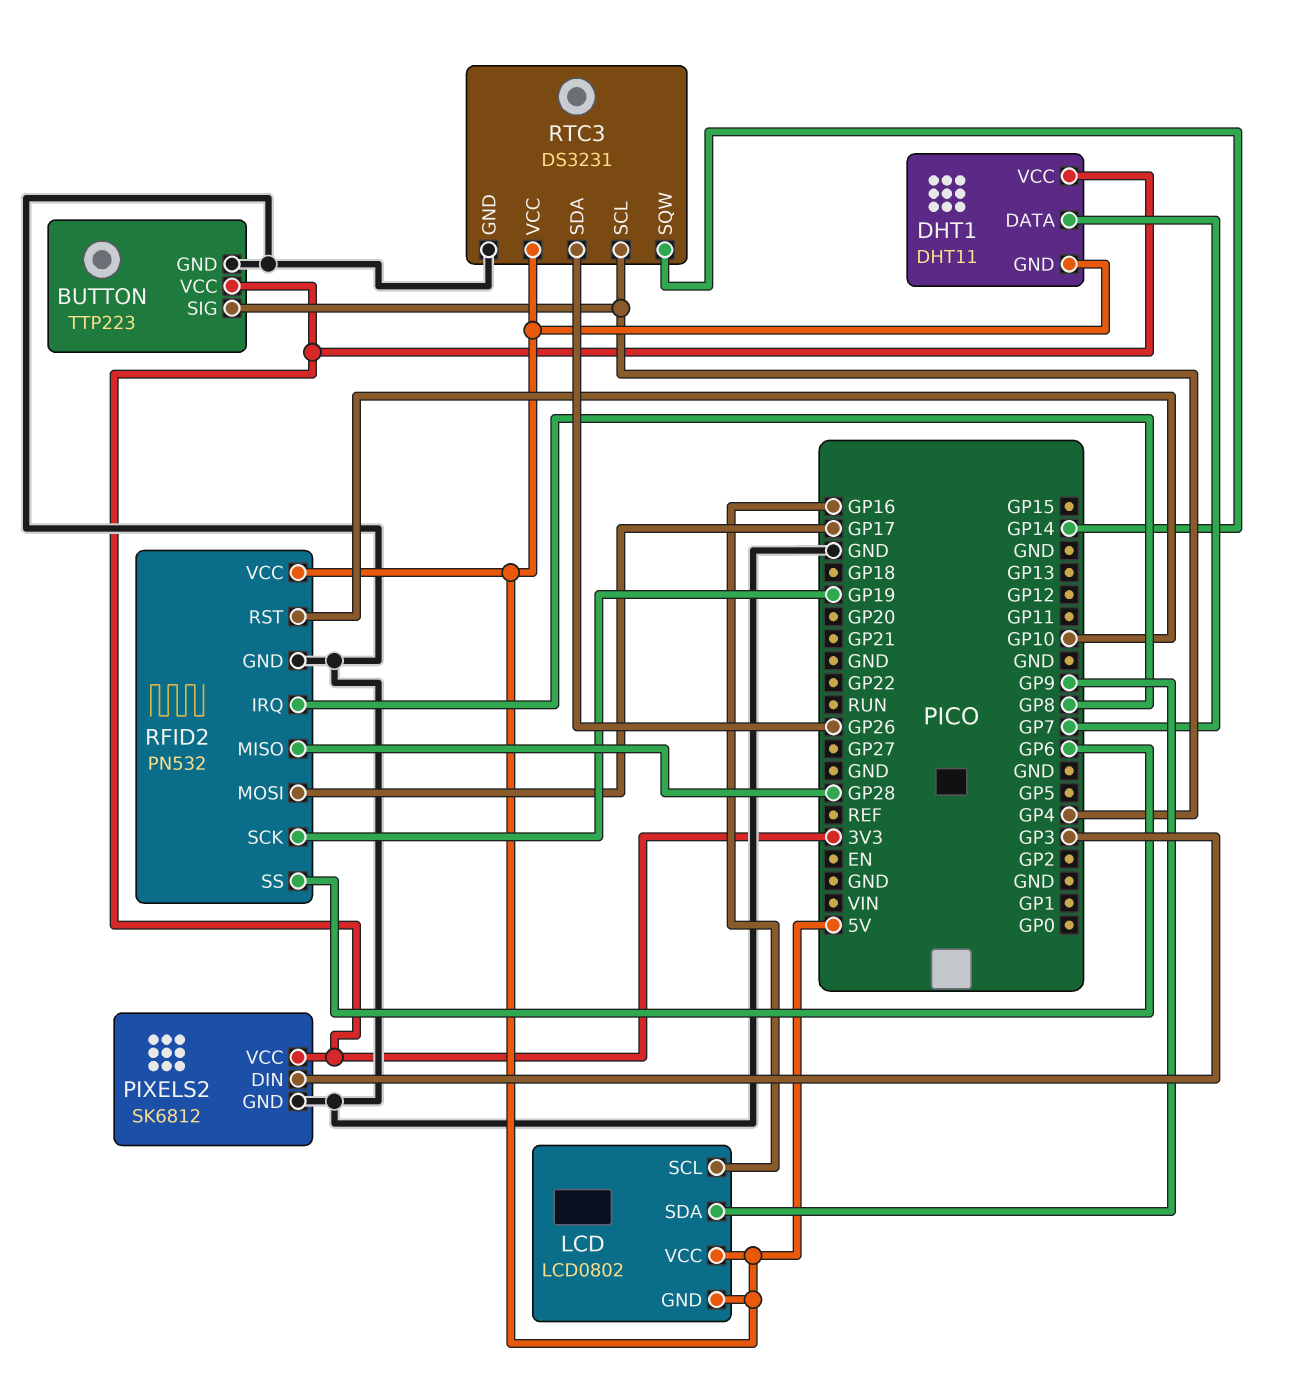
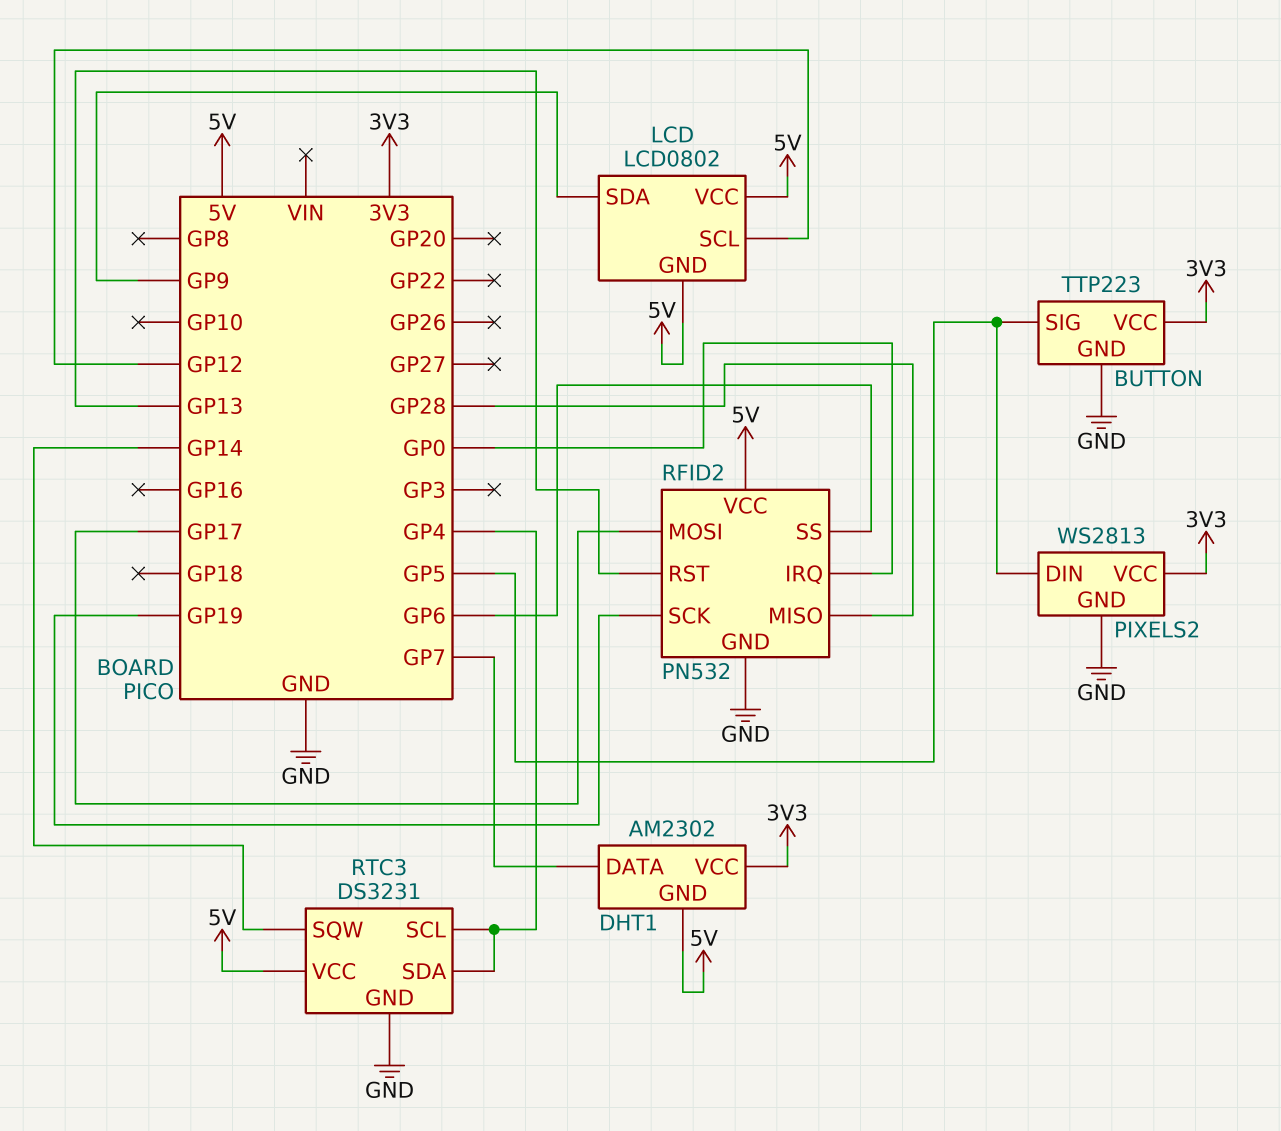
BUTTON pin SIG: GP4 -> GP5
DHT1: DHT11 -> AM2302
LCD pin SCL: GP16 -> GP12
PIXELS2: SK6812 -> WS2813
PIXELS2 pin DIN: GP3 -> GP5
RFID2 pin IRQ: GP8 -> GP0
RFID2 pin RST: GP10 -> GP13
RTC3 pin SDA: GP26 -> GP4

